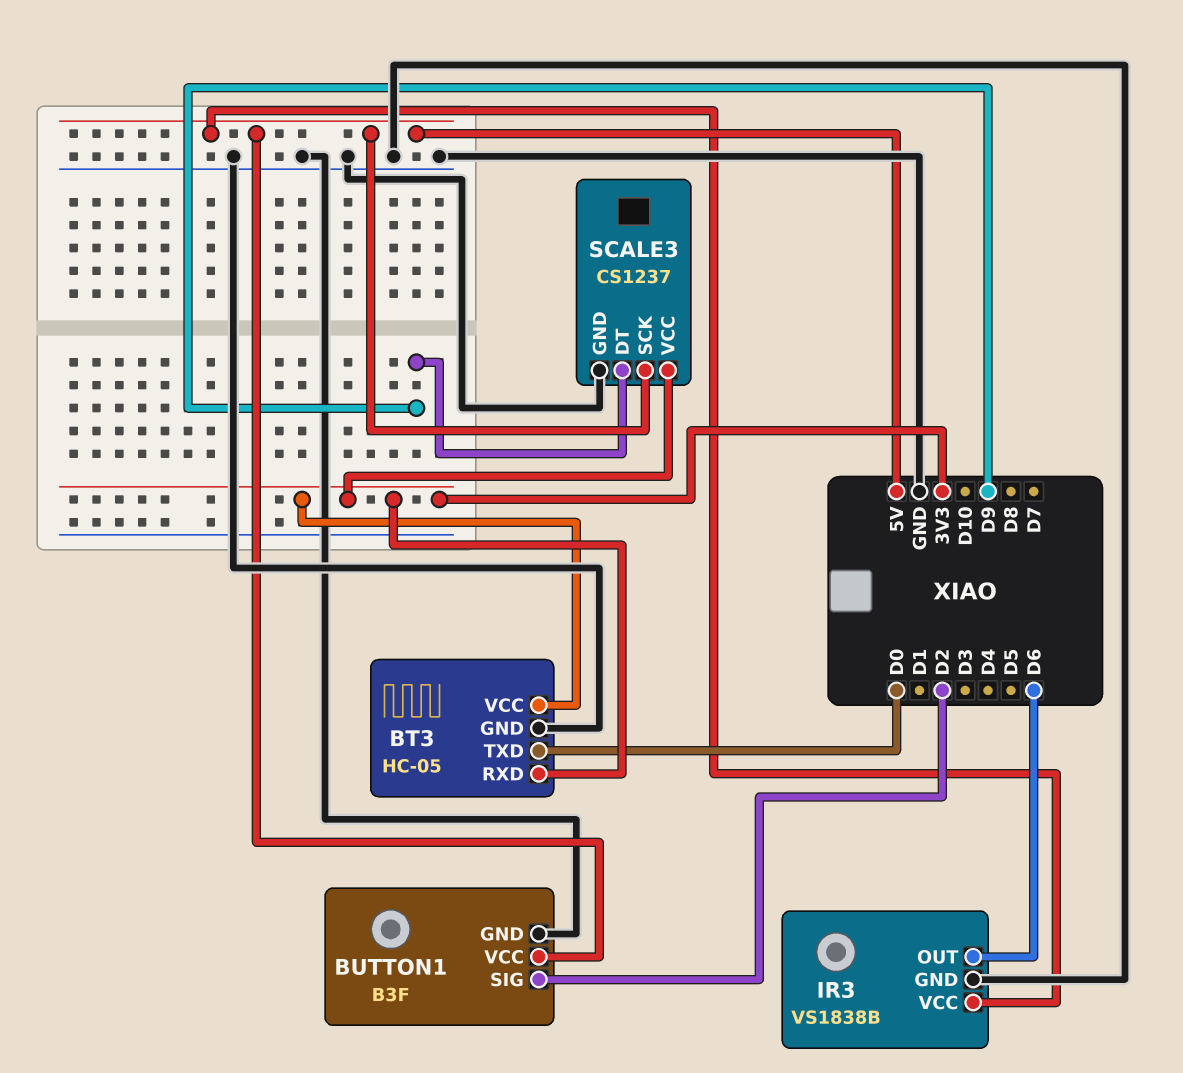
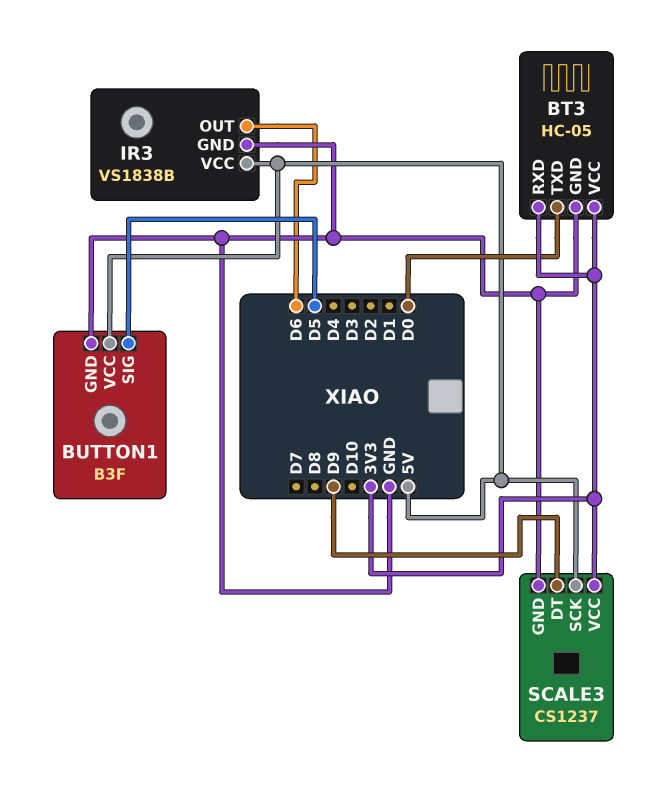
BUTTON1 pin SIG: D2 -> D5

